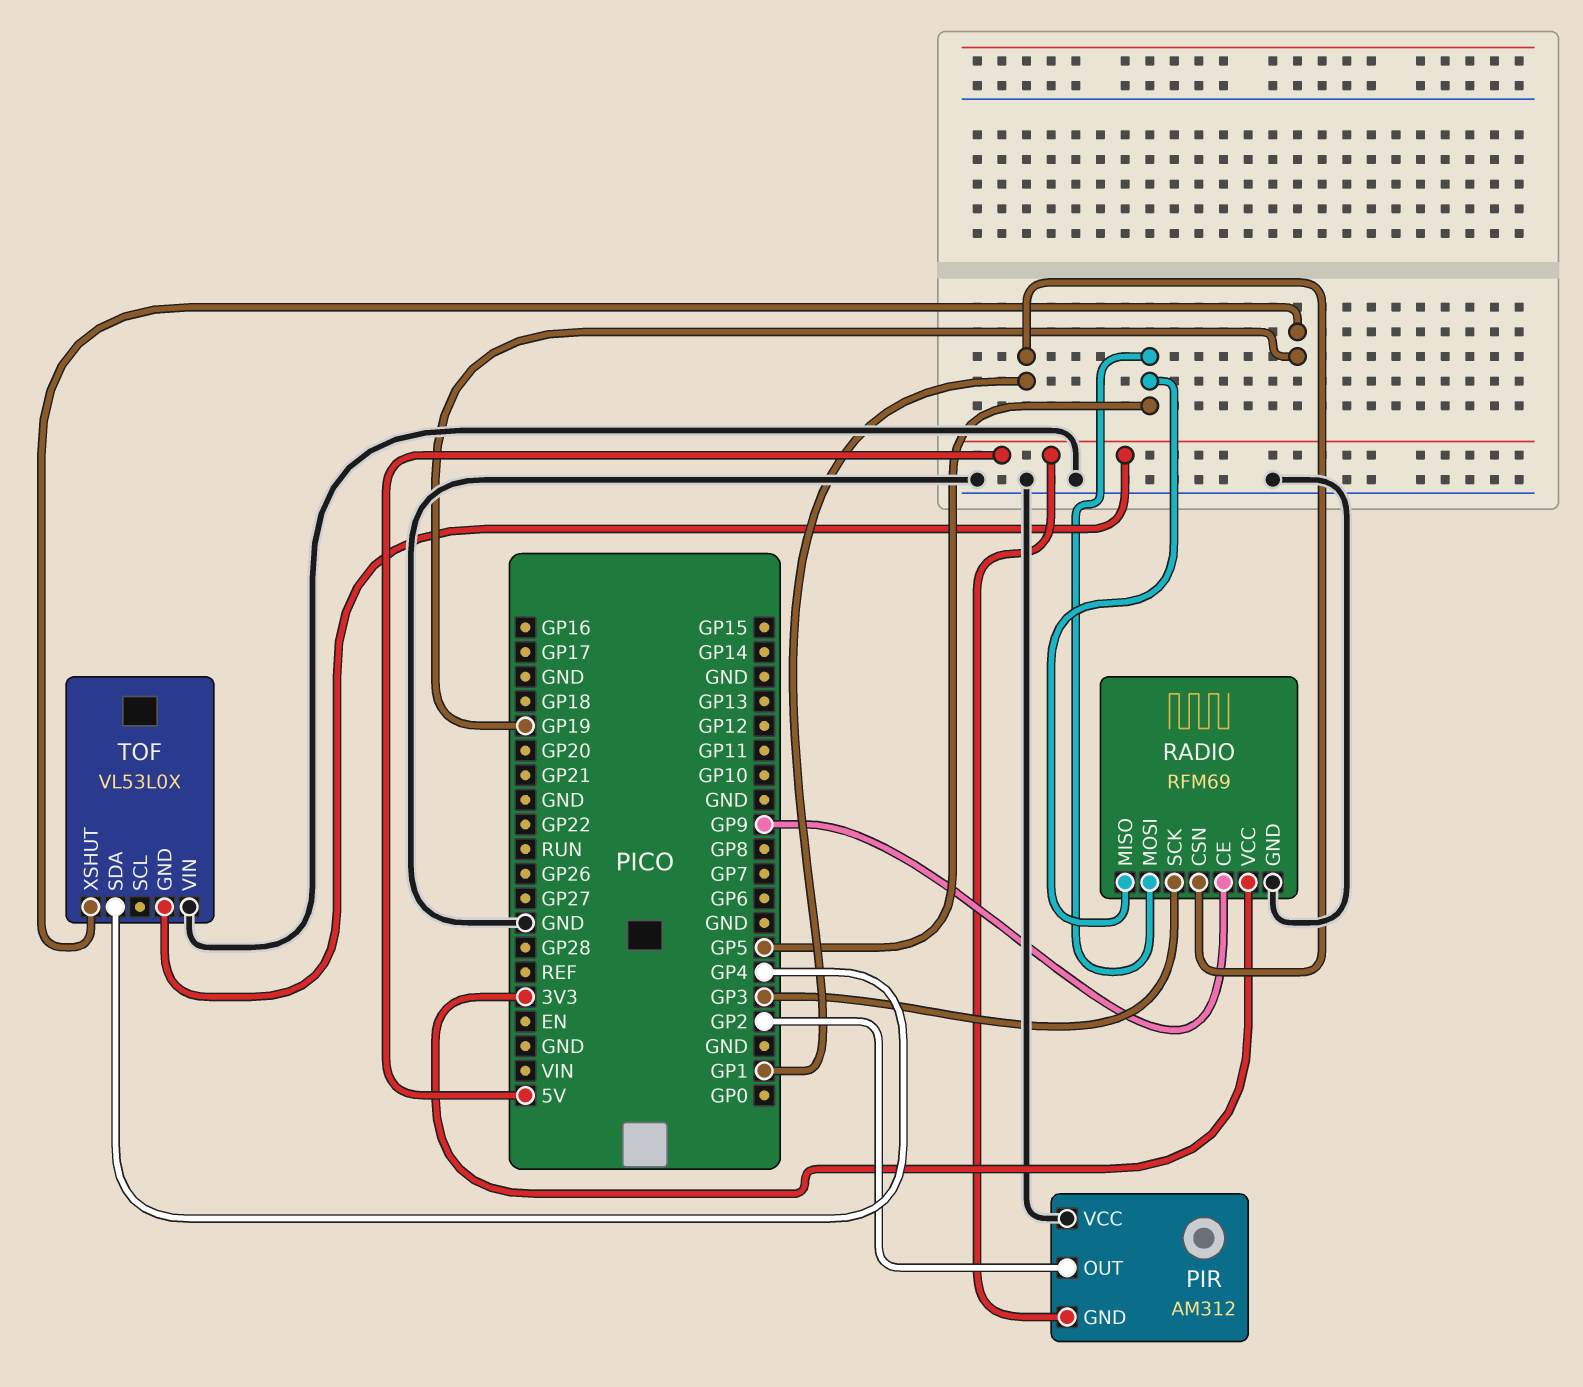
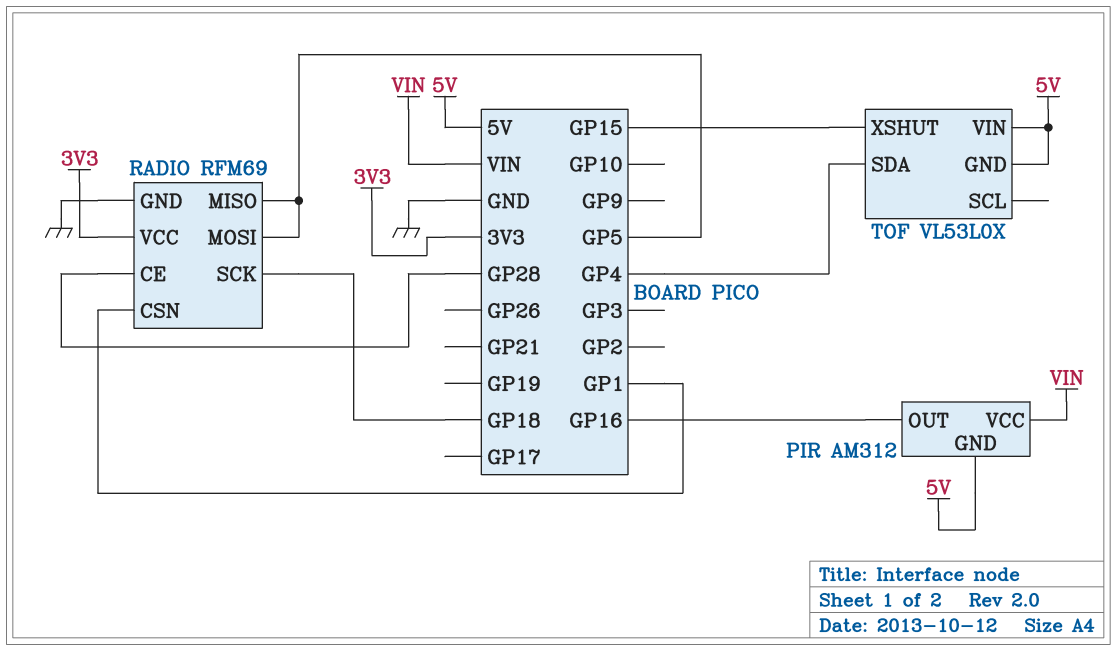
PIR pin OUT: GP2 -> GP16
PIR pin VCC: GND -> VIN
RADIO pin CE: GP9 -> GP28
RADIO pin SCK: GP3 -> GP18
TOF pin VIN: GND -> 5V
TOF pin XSHUT: GP19 -> GP15

